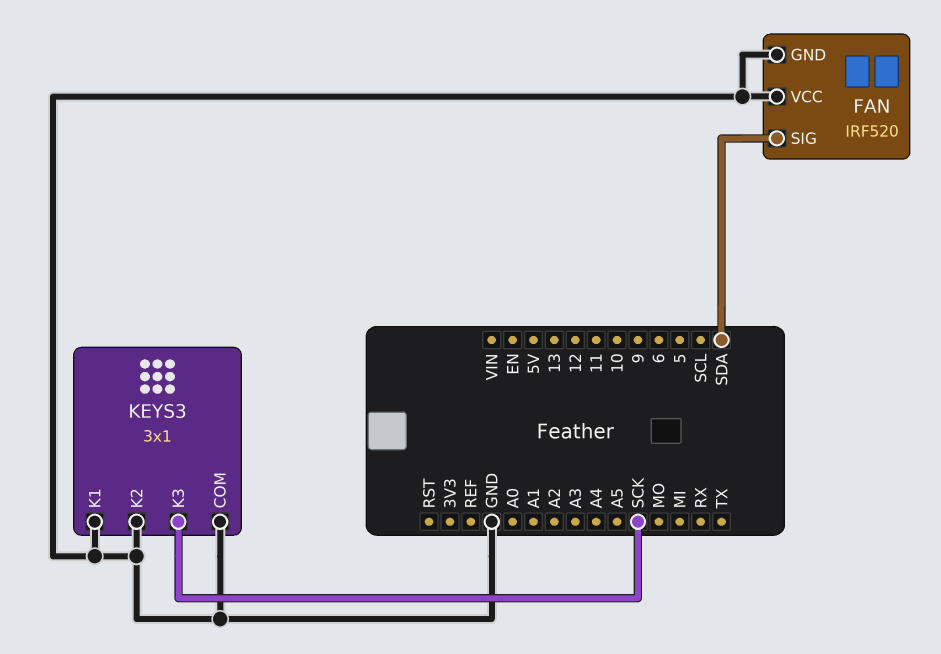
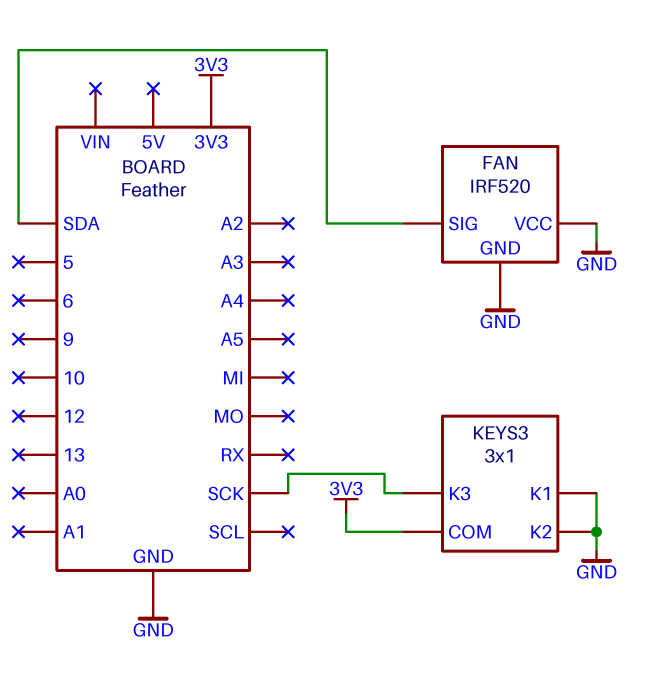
KEYS3 pin COM: GND -> 3V3

